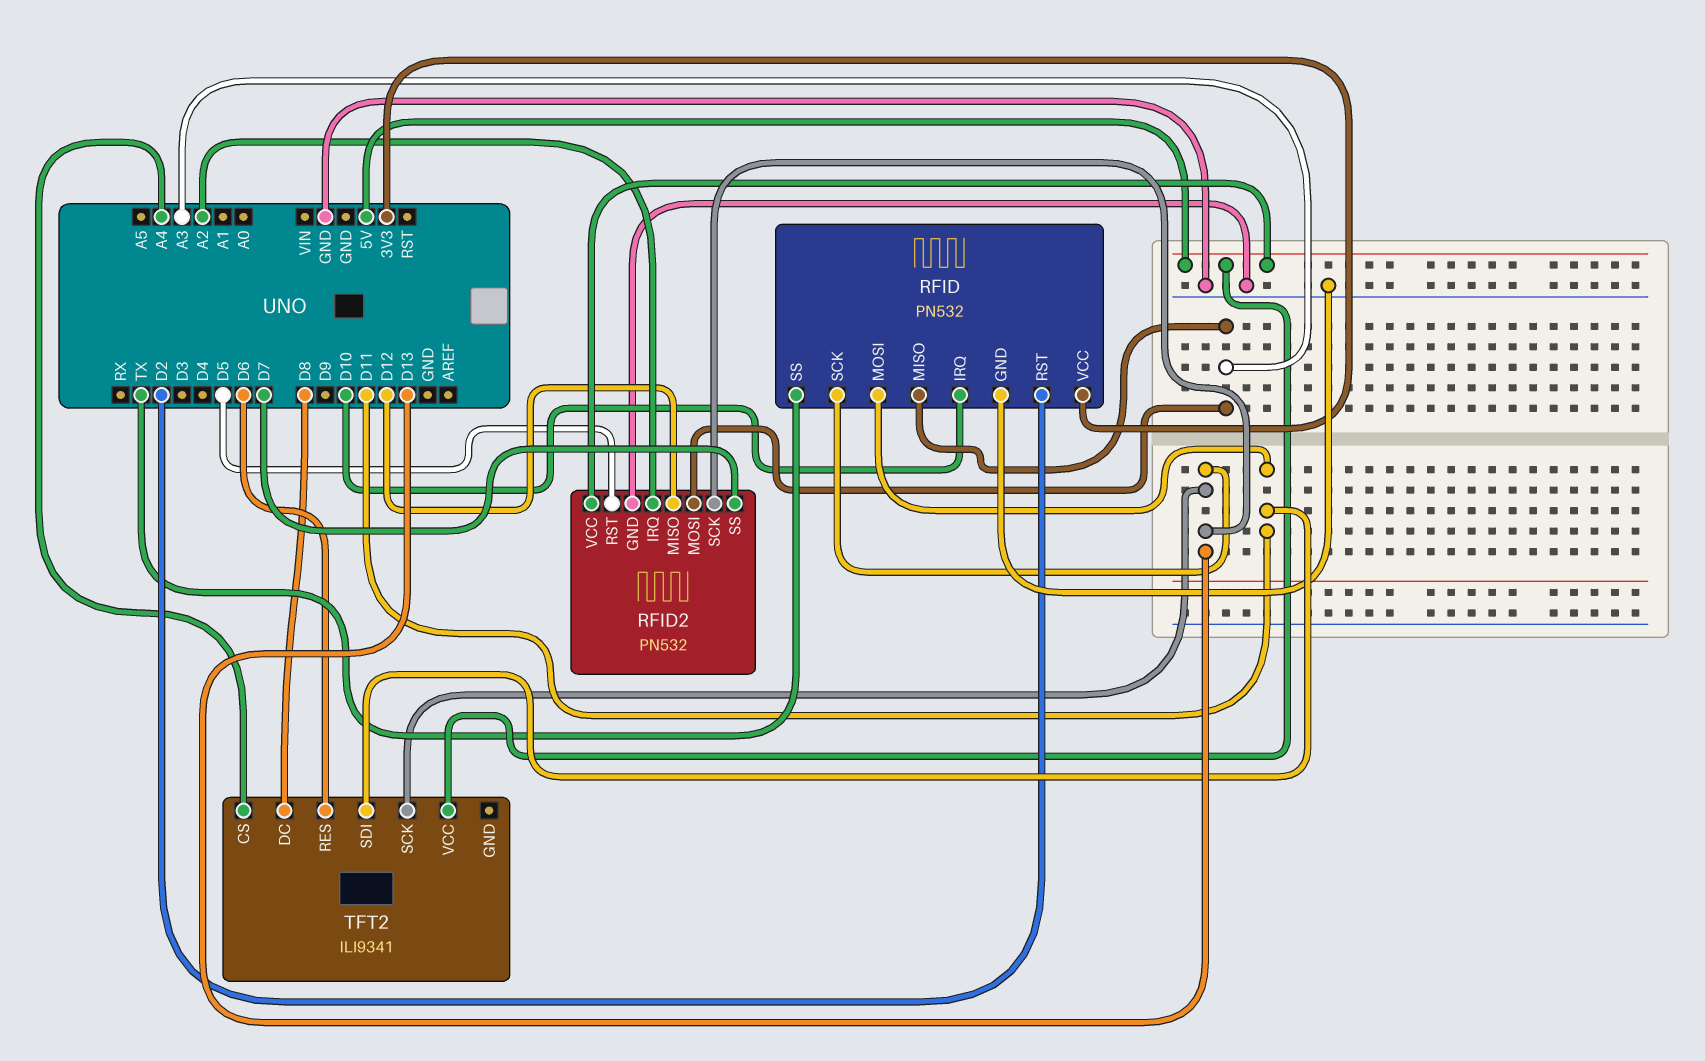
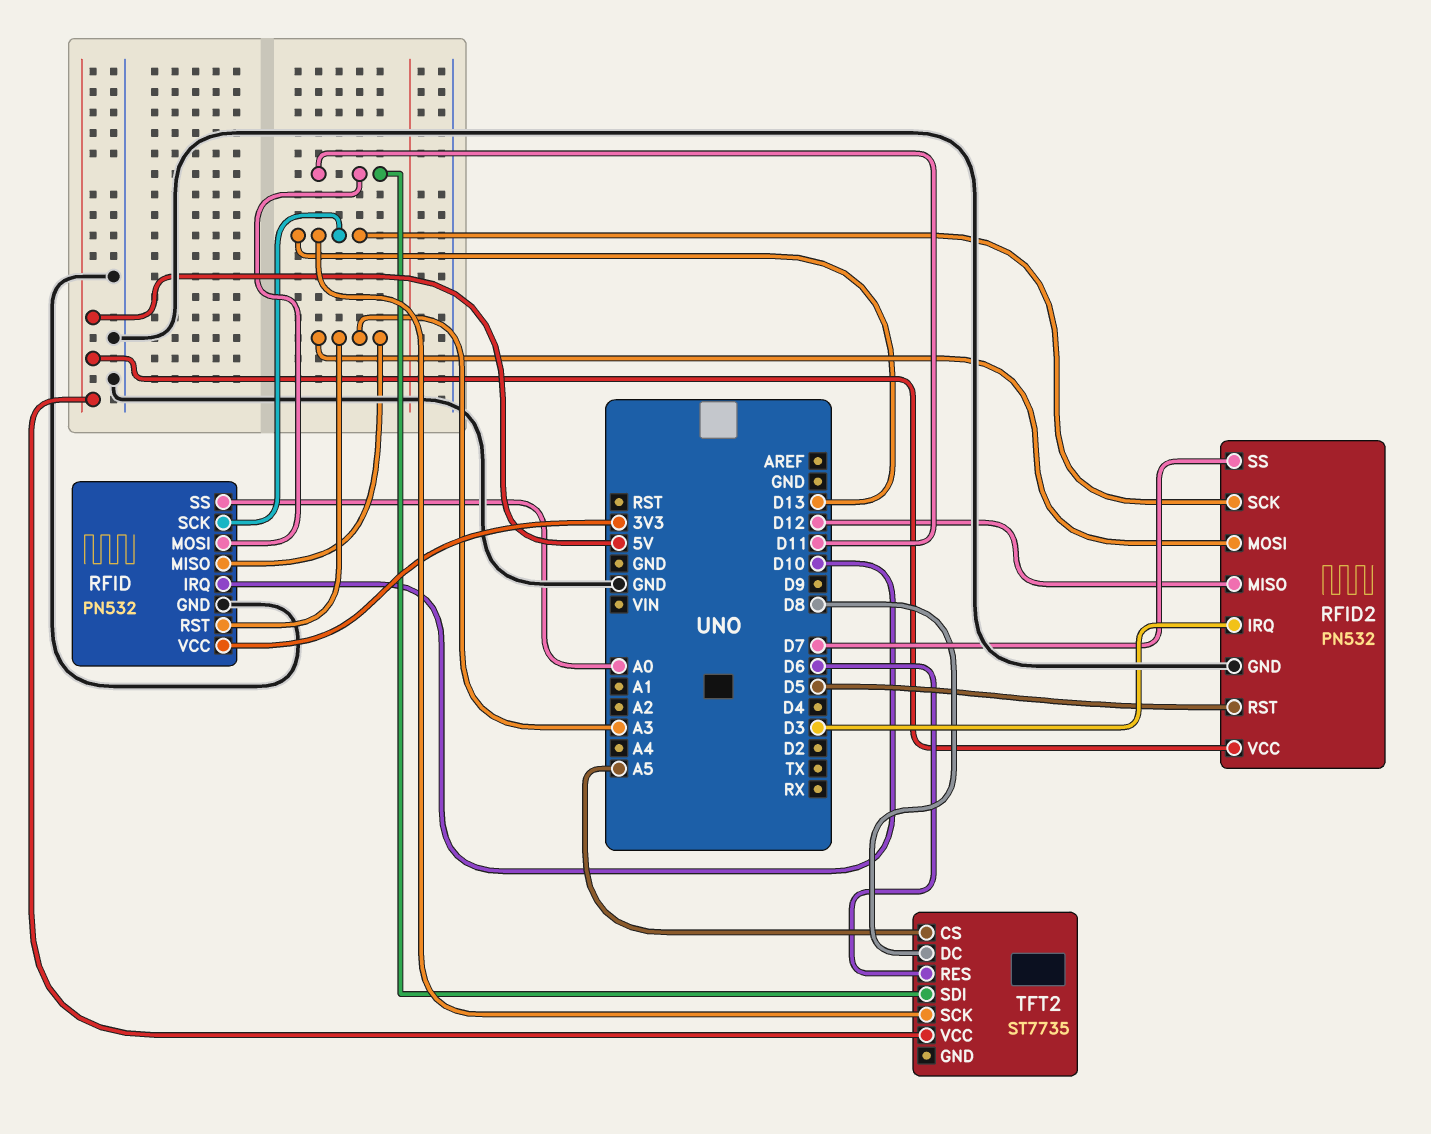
RFID pin RST: D2 -> A3
RFID pin SS: TX -> A0
RFID2 pin IRQ: A2 -> D3
TFT2: ILI9341 -> ST7735
TFT2 pin CS: A4 -> A5

